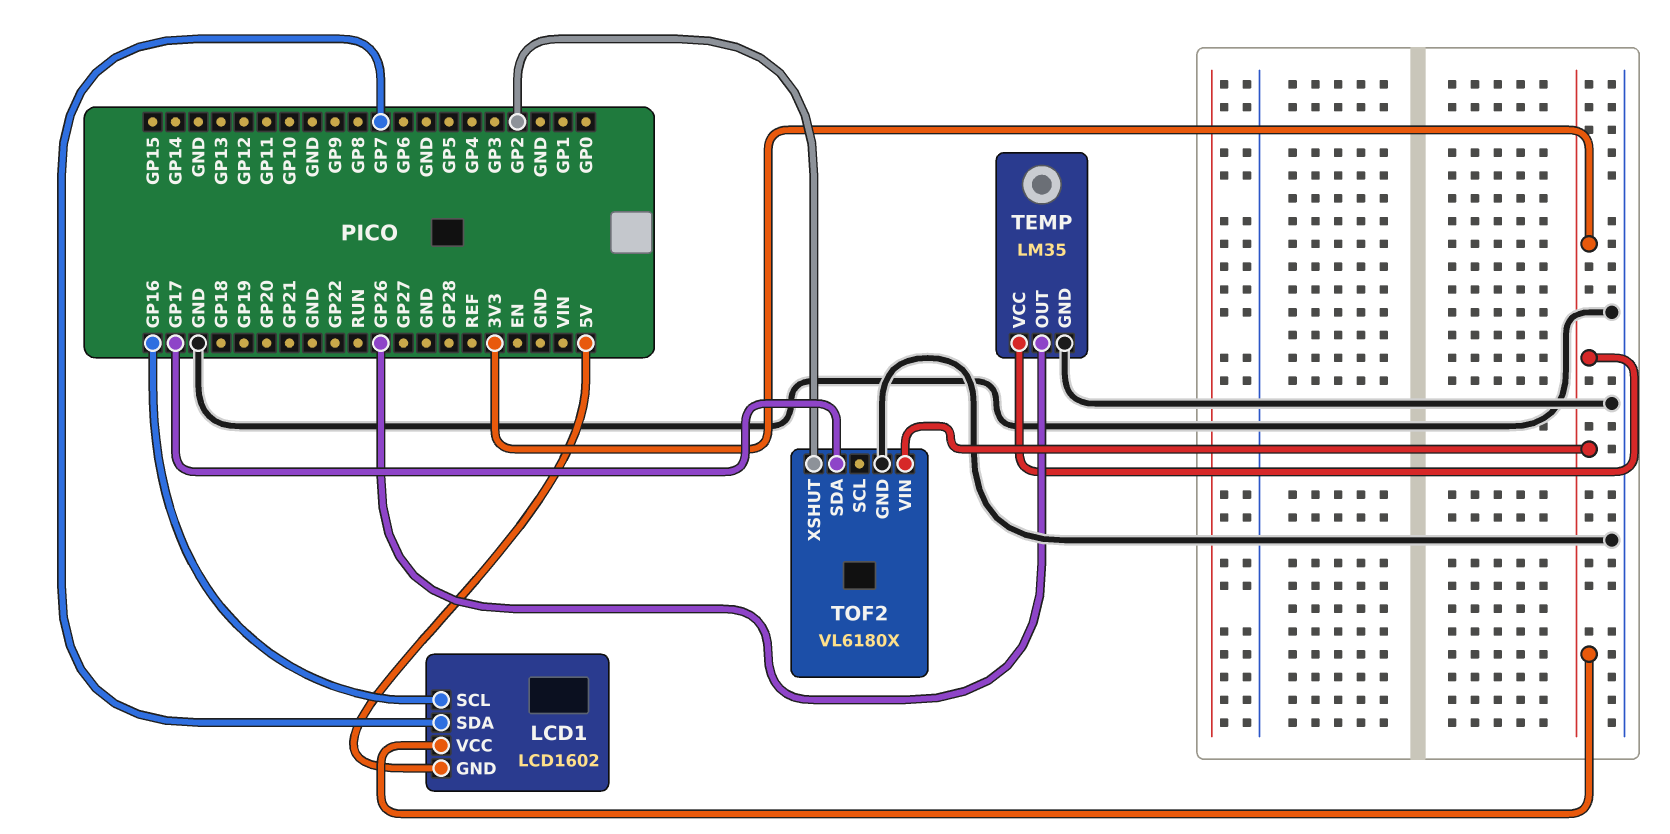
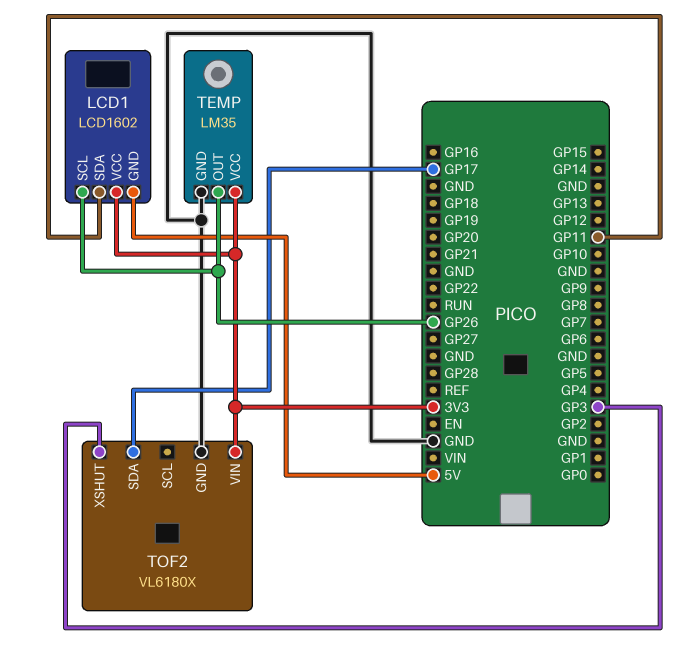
LCD1 pin SCL: GP16 -> GP26
LCD1 pin SDA: GP7 -> GP11
TOF2 pin XSHUT: GP2 -> GP3

